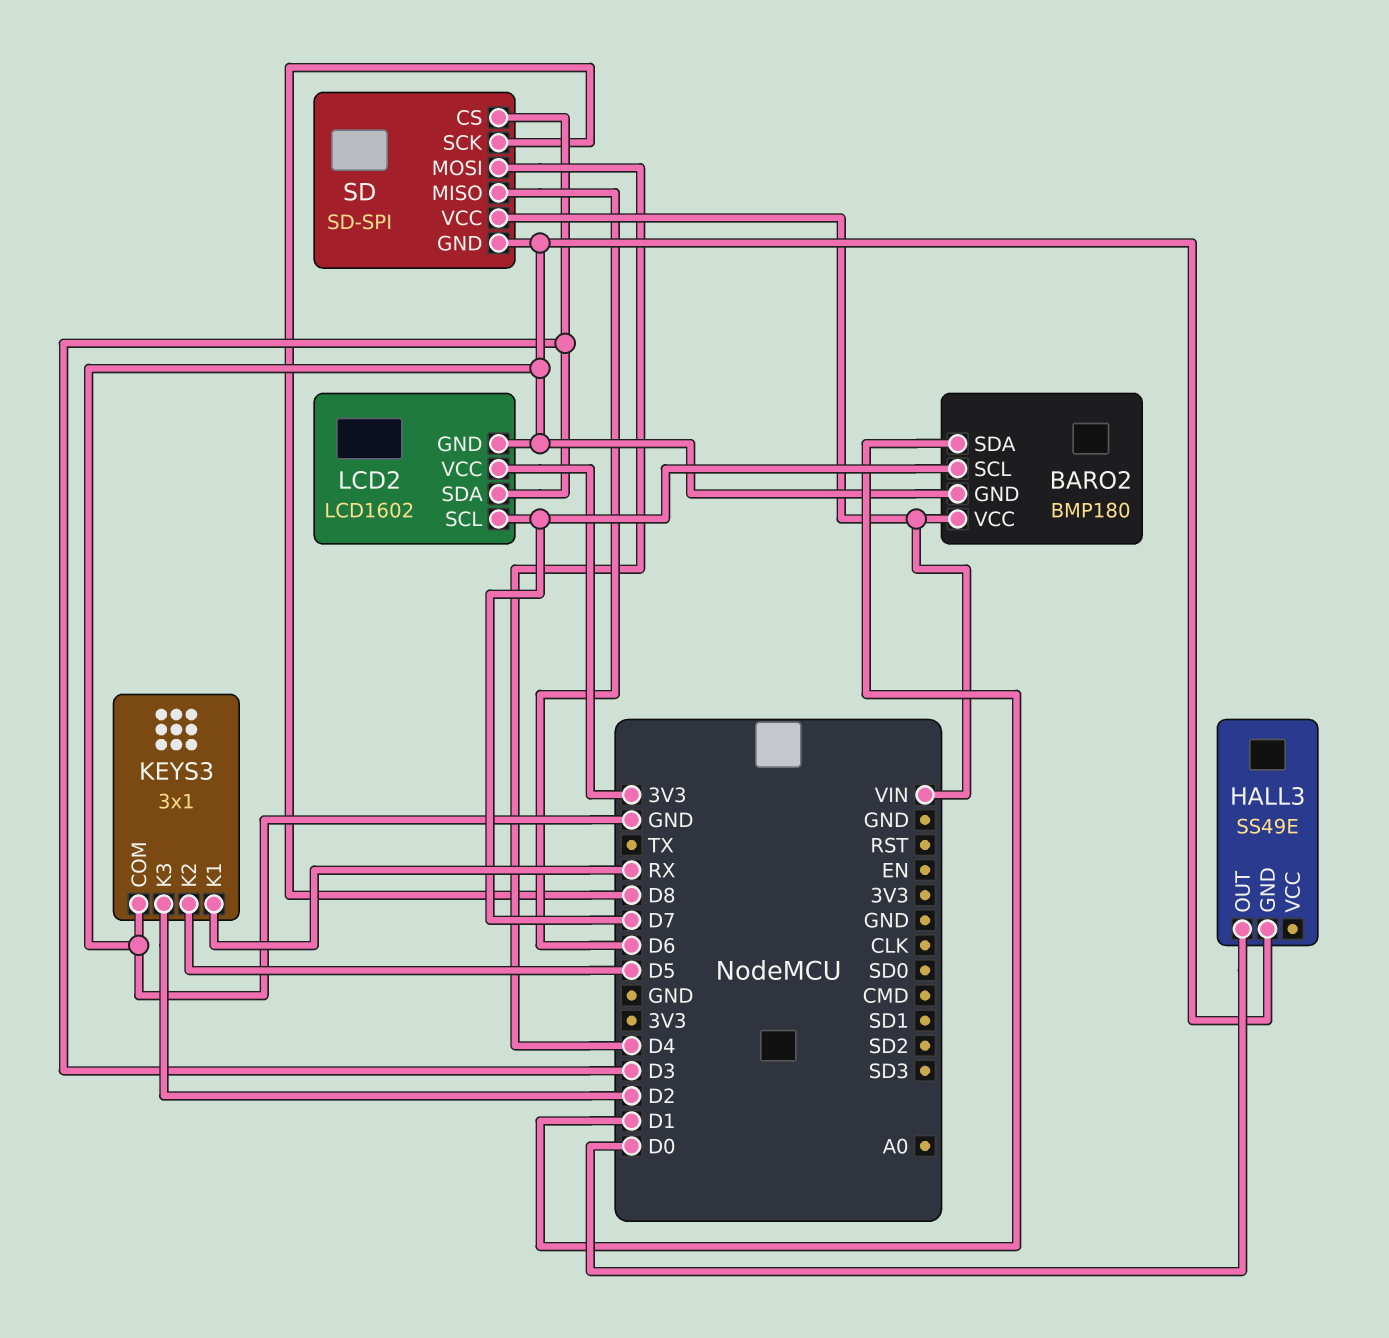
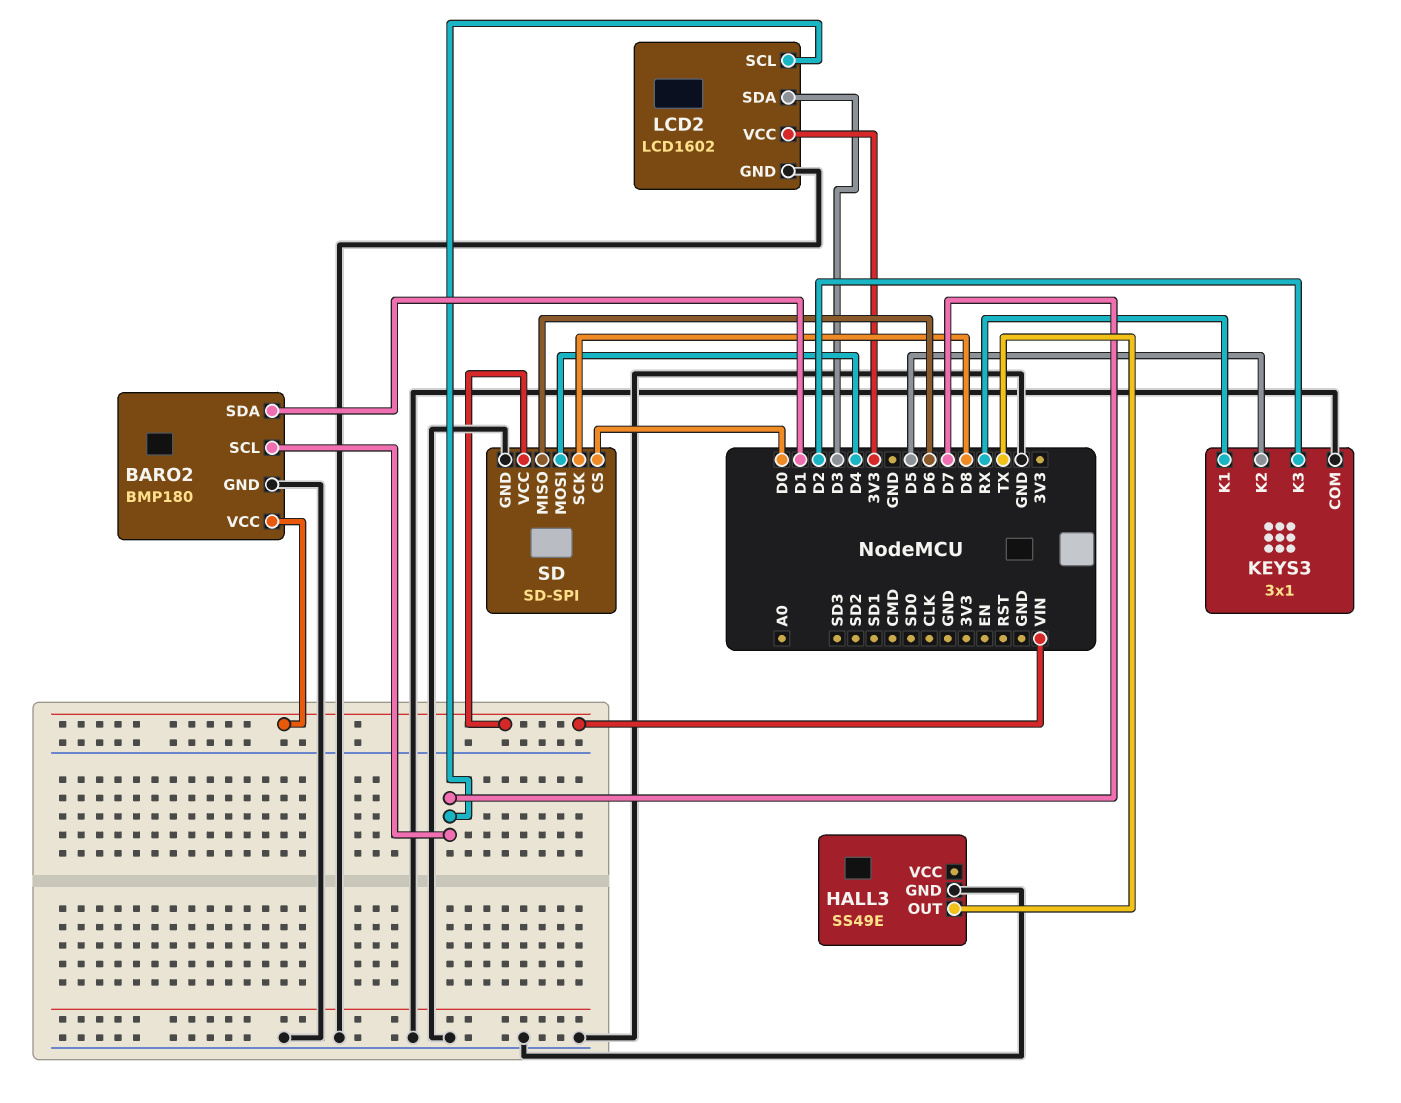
HALL3 pin OUT: D0 -> TX
SD pin CS: D3 -> D0

